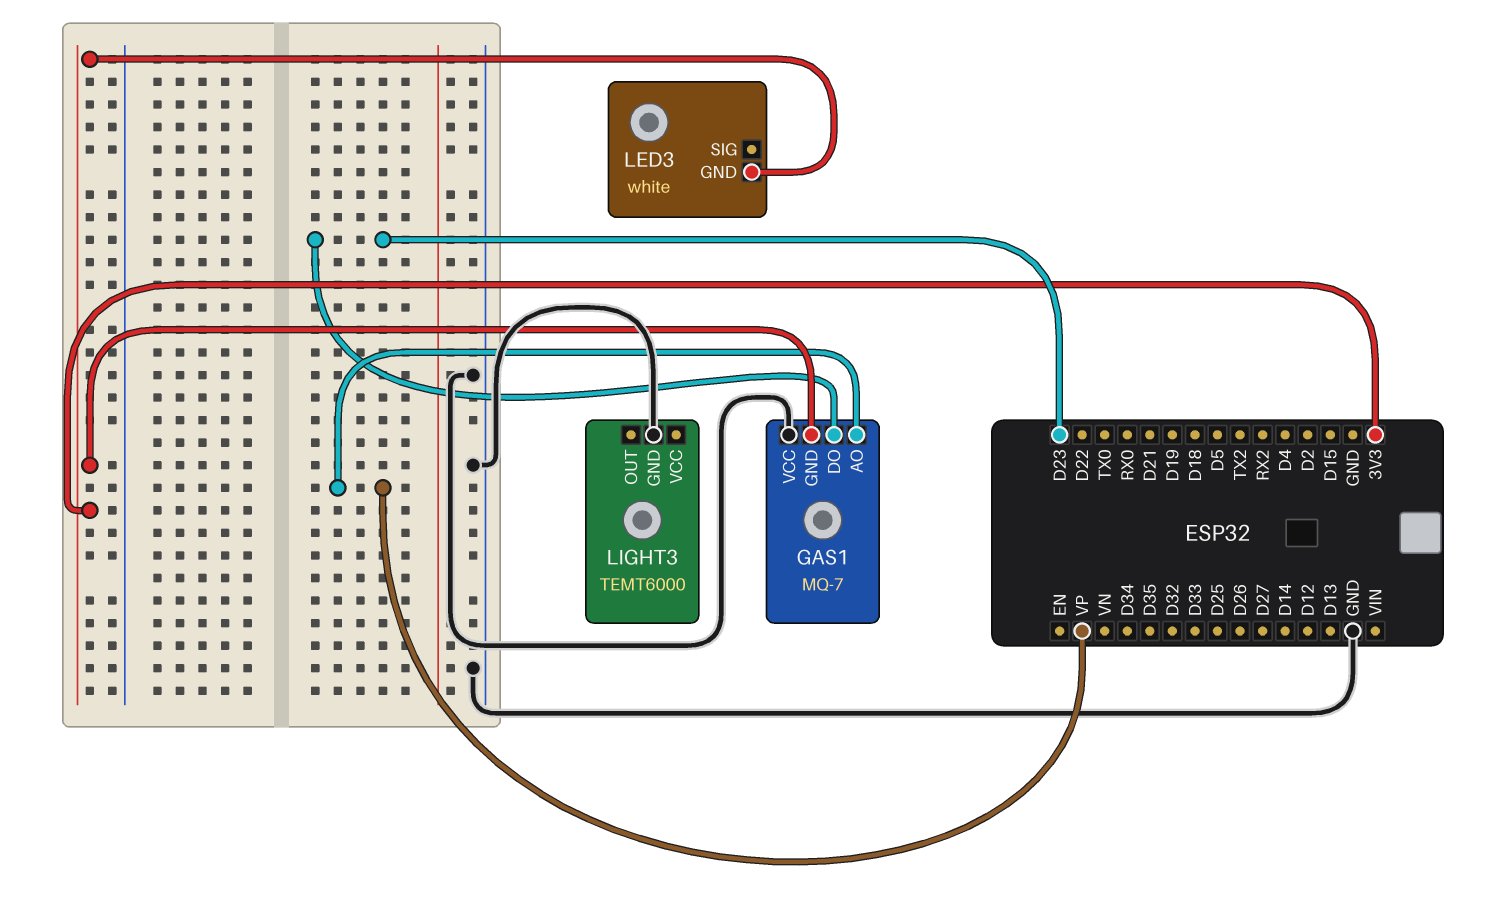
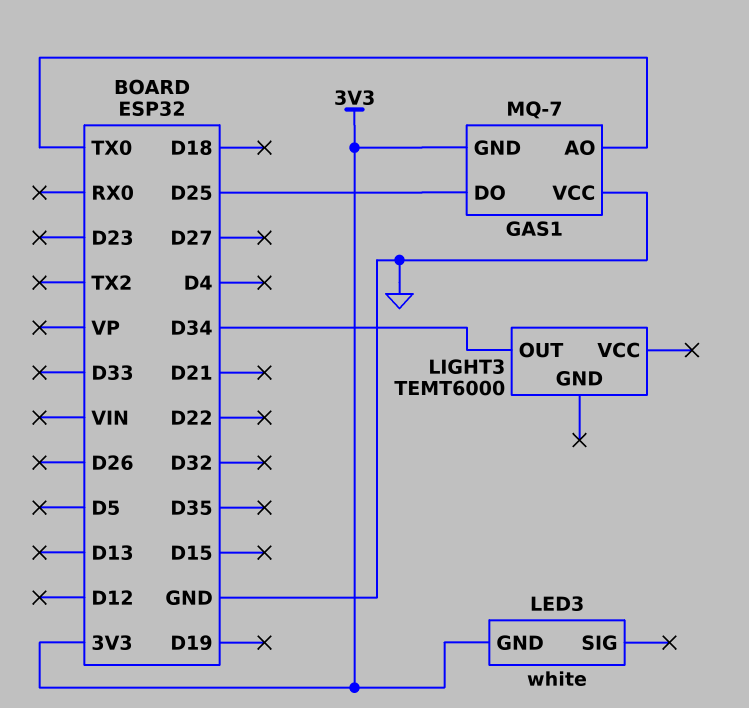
GAS1 pin AO: VP -> TX0
GAS1 pin DO: D23 -> D25
LIGHT3 pin GND: GND -> none
LIGHT3 pin OUT: none -> D34

